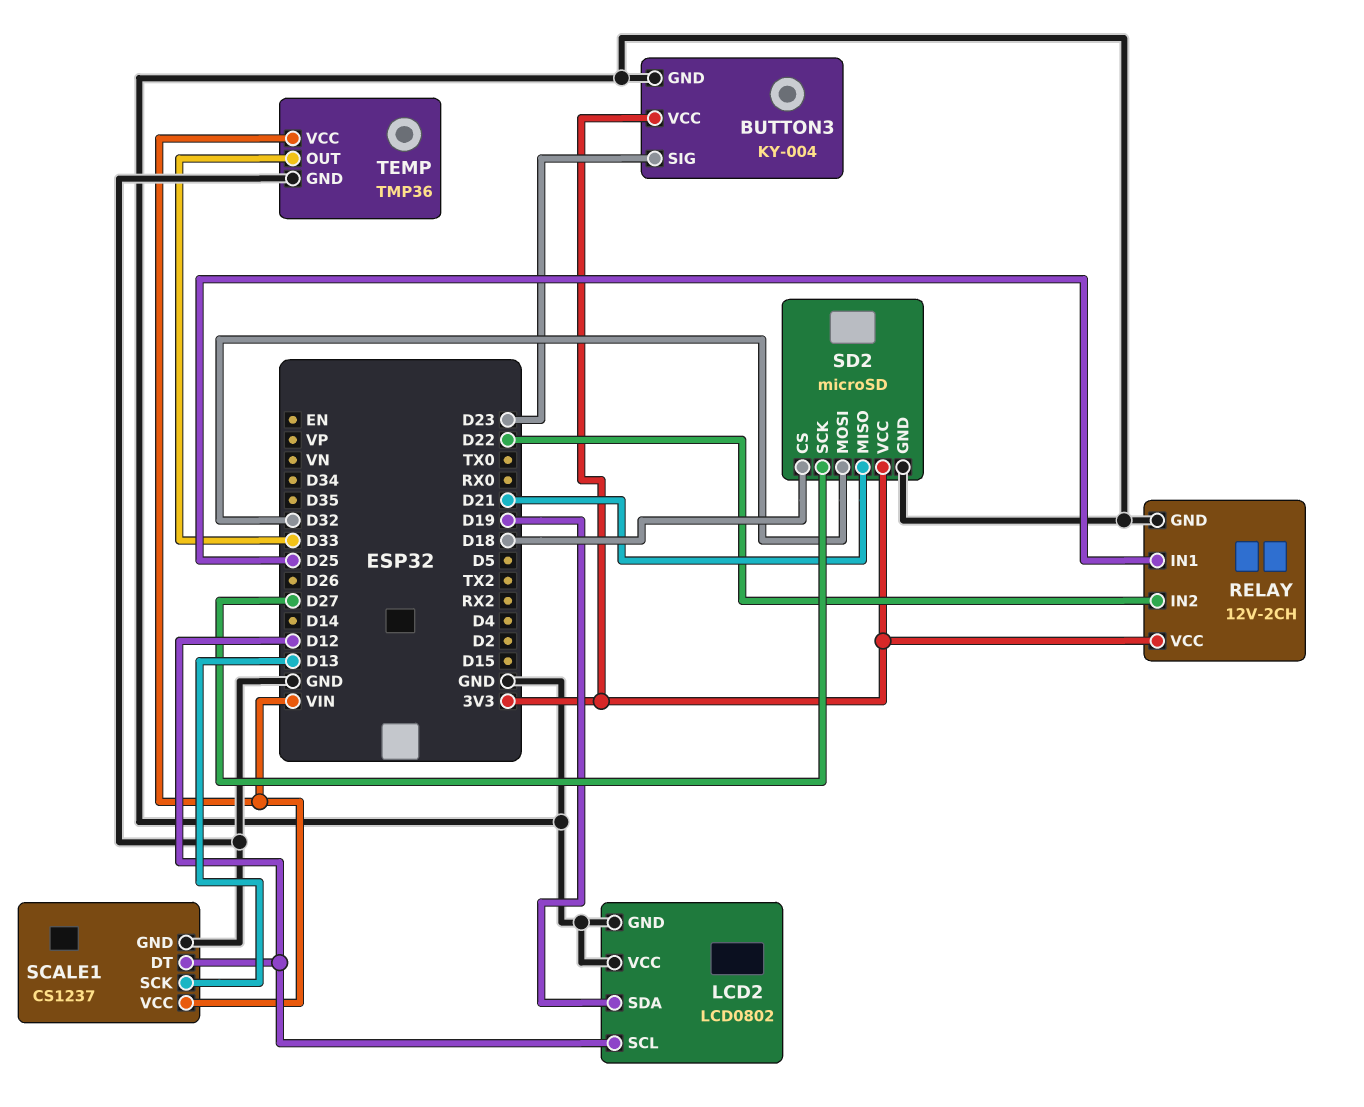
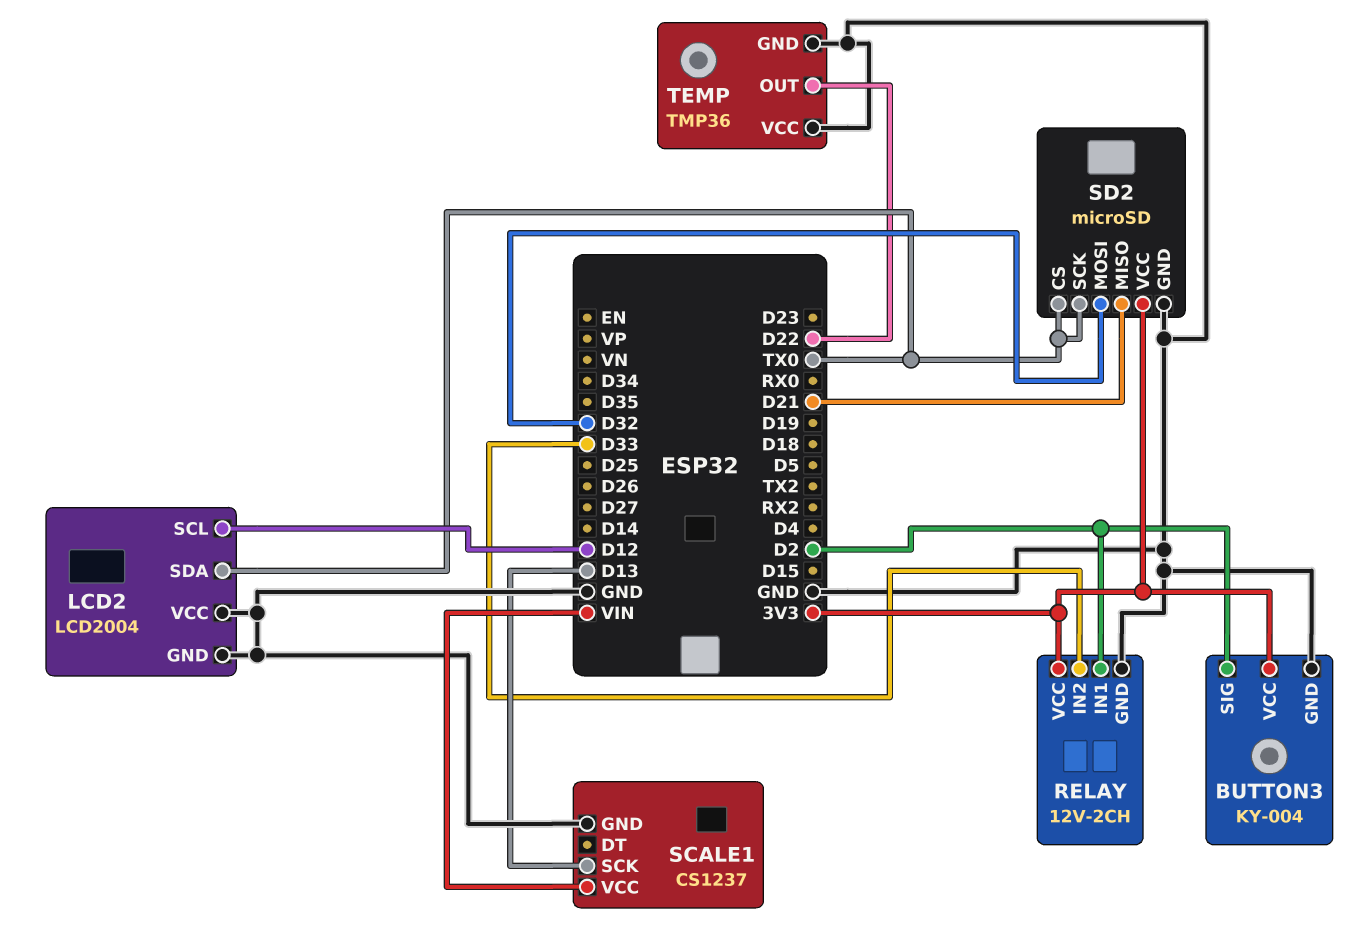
BUTTON3 pin SIG: D23 -> D2
LCD2: LCD0802 -> LCD2004
LCD2 pin SDA: D19 -> TX0
RELAY pin IN1: D25 -> D2
RELAY pin IN2: D22 -> D33
SCALE1 pin DT: D12 -> none
SD2 pin CS: D18 -> TX0
SD2 pin SCK: D27 -> TX0
TEMP pin OUT: D33 -> D22
TEMP pin VCC: VIN -> GND

